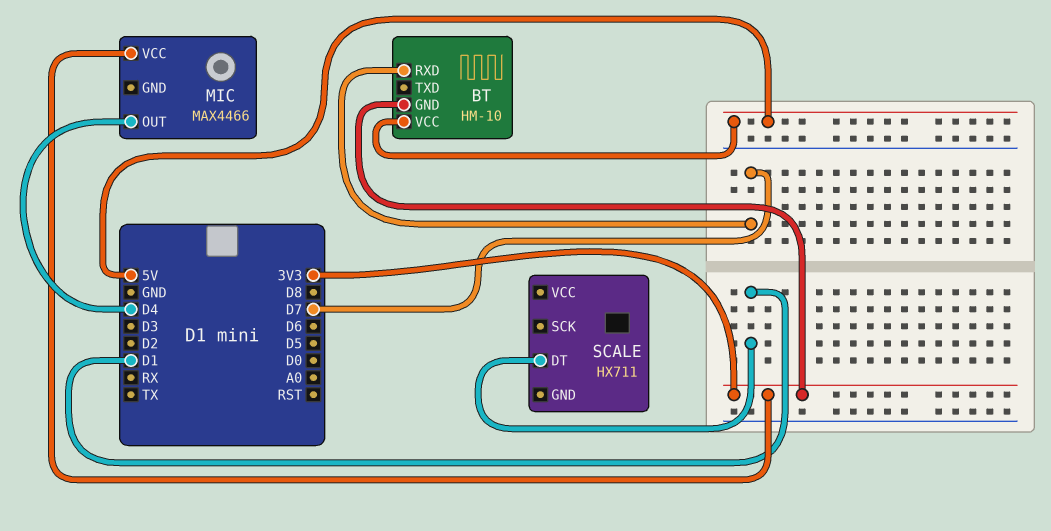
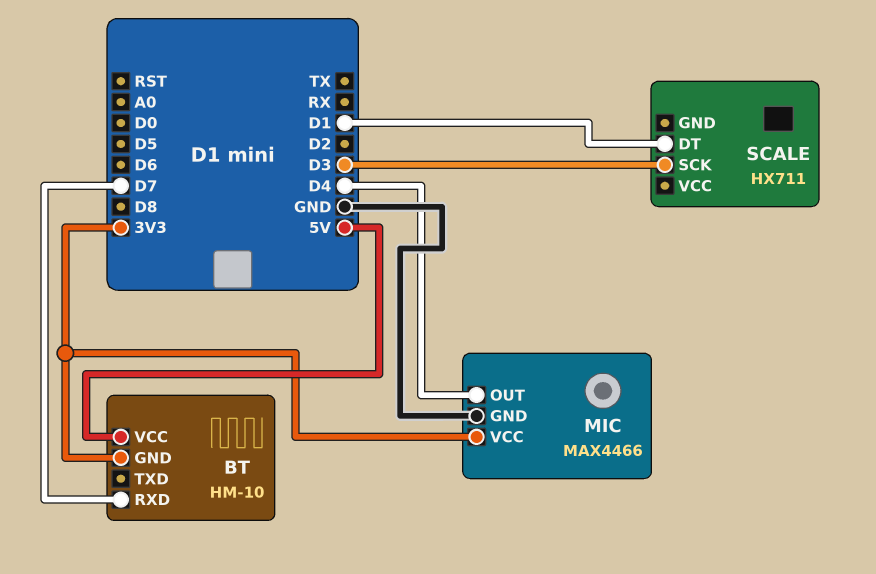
MIC pin GND: none -> GND
SCALE pin SCK: none -> D3

